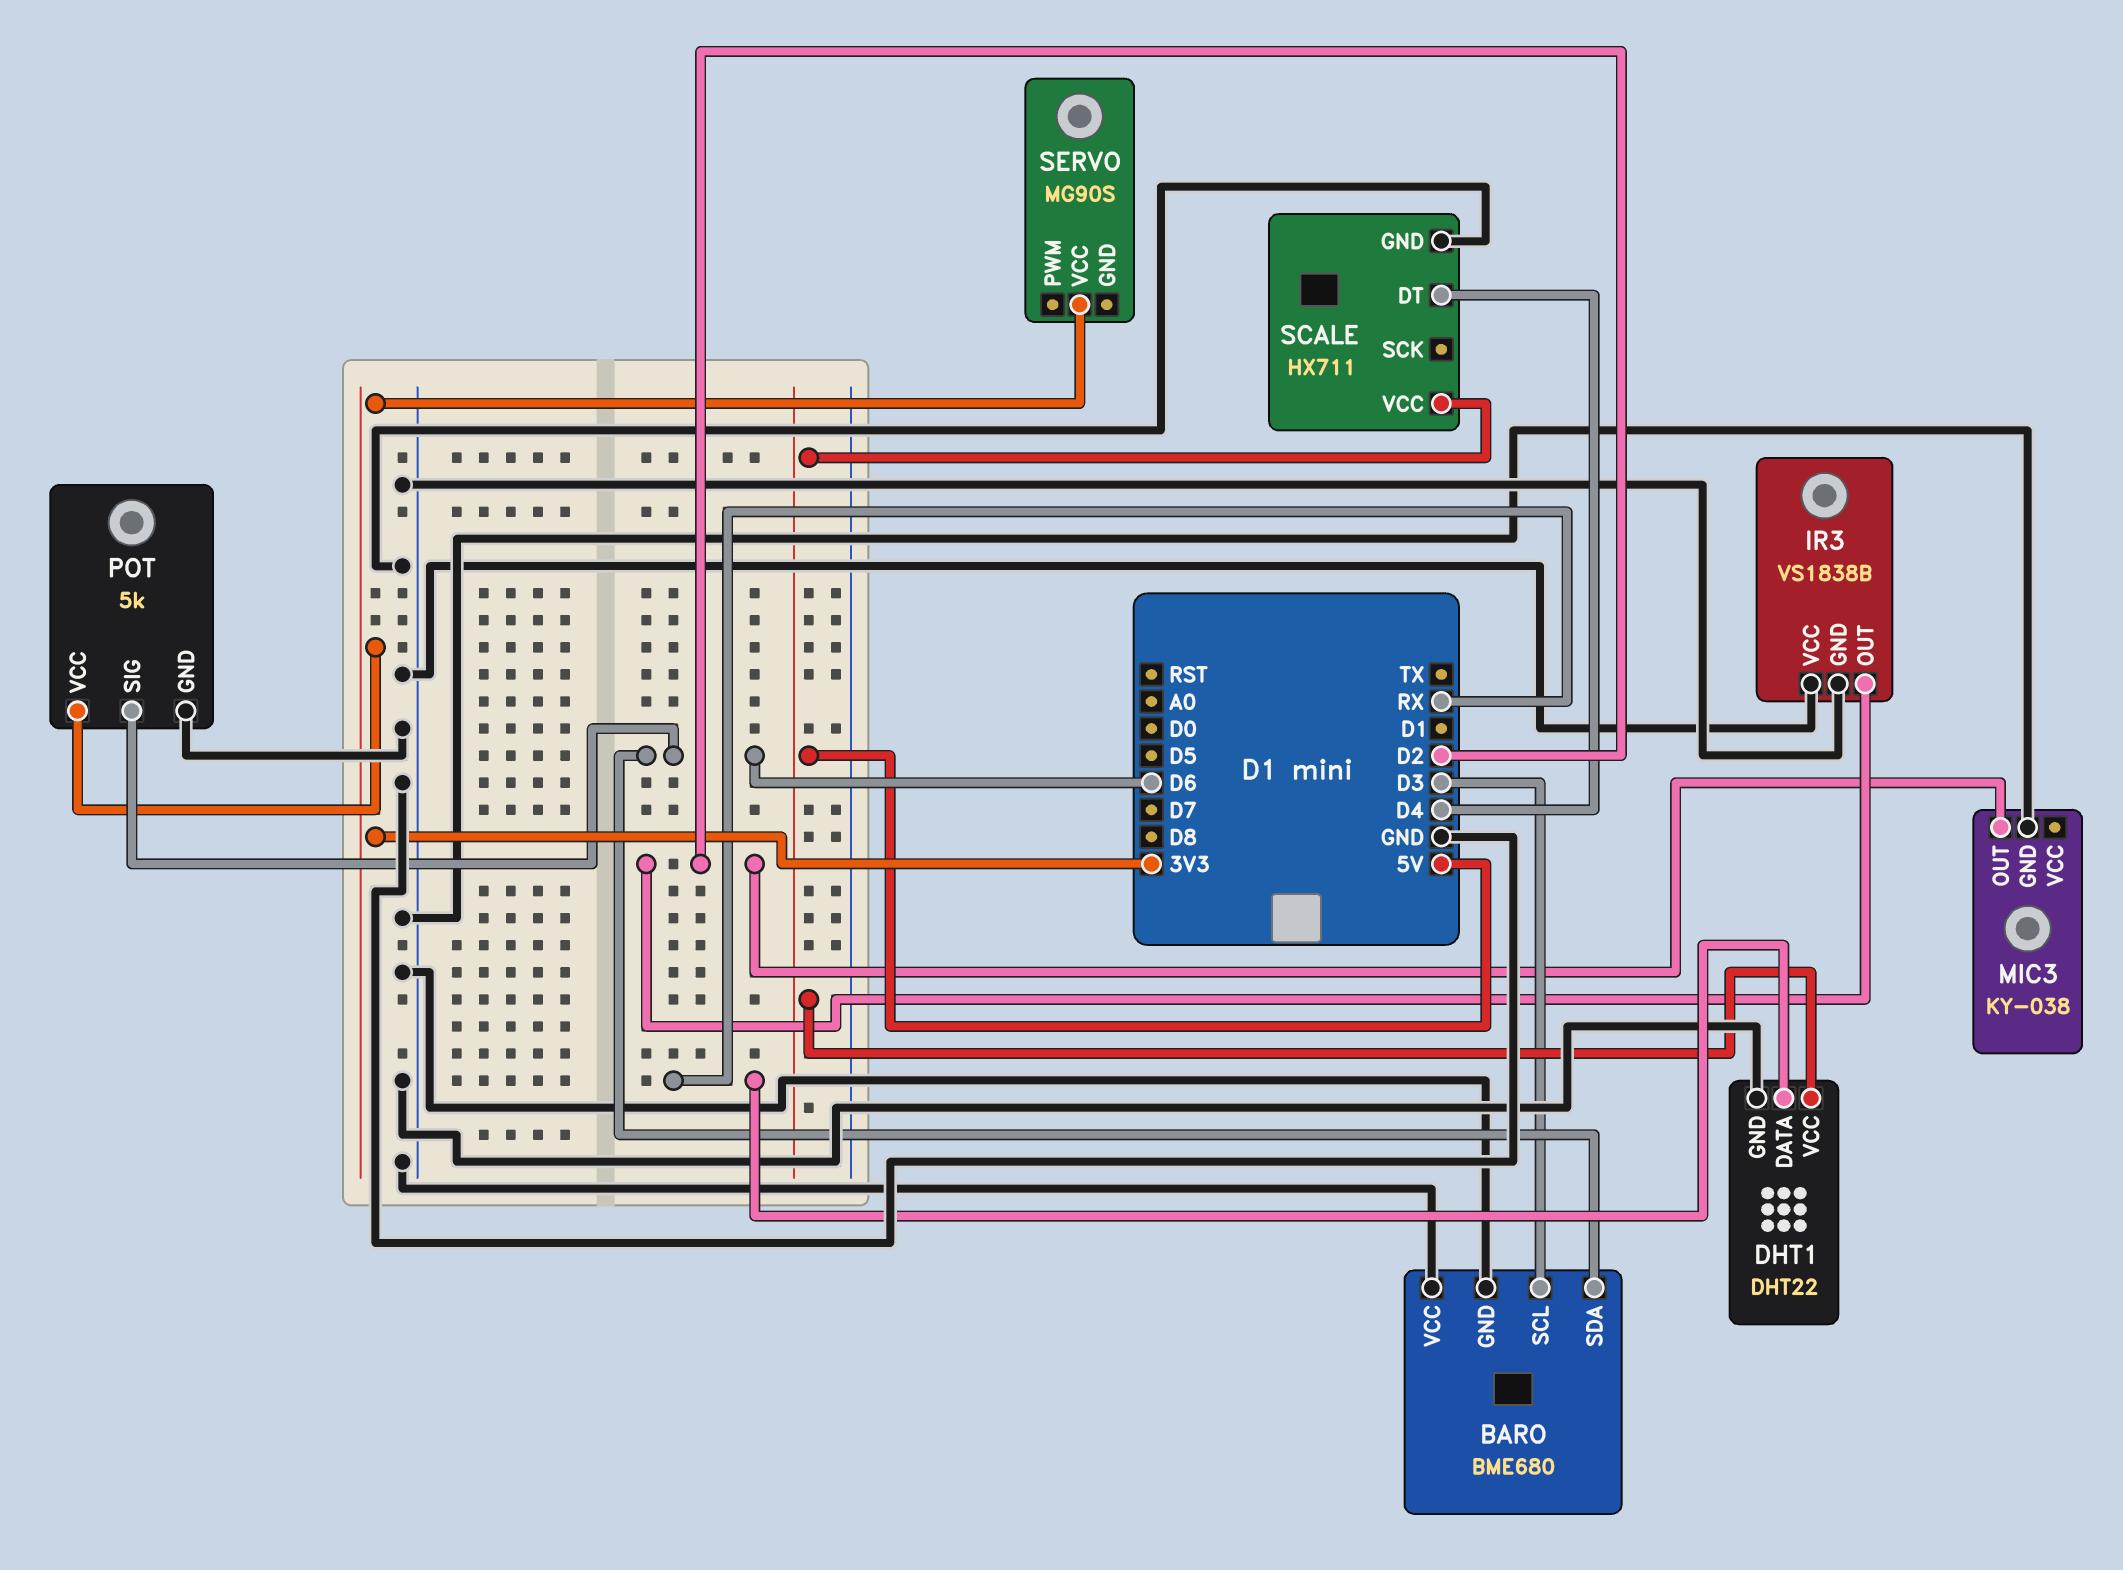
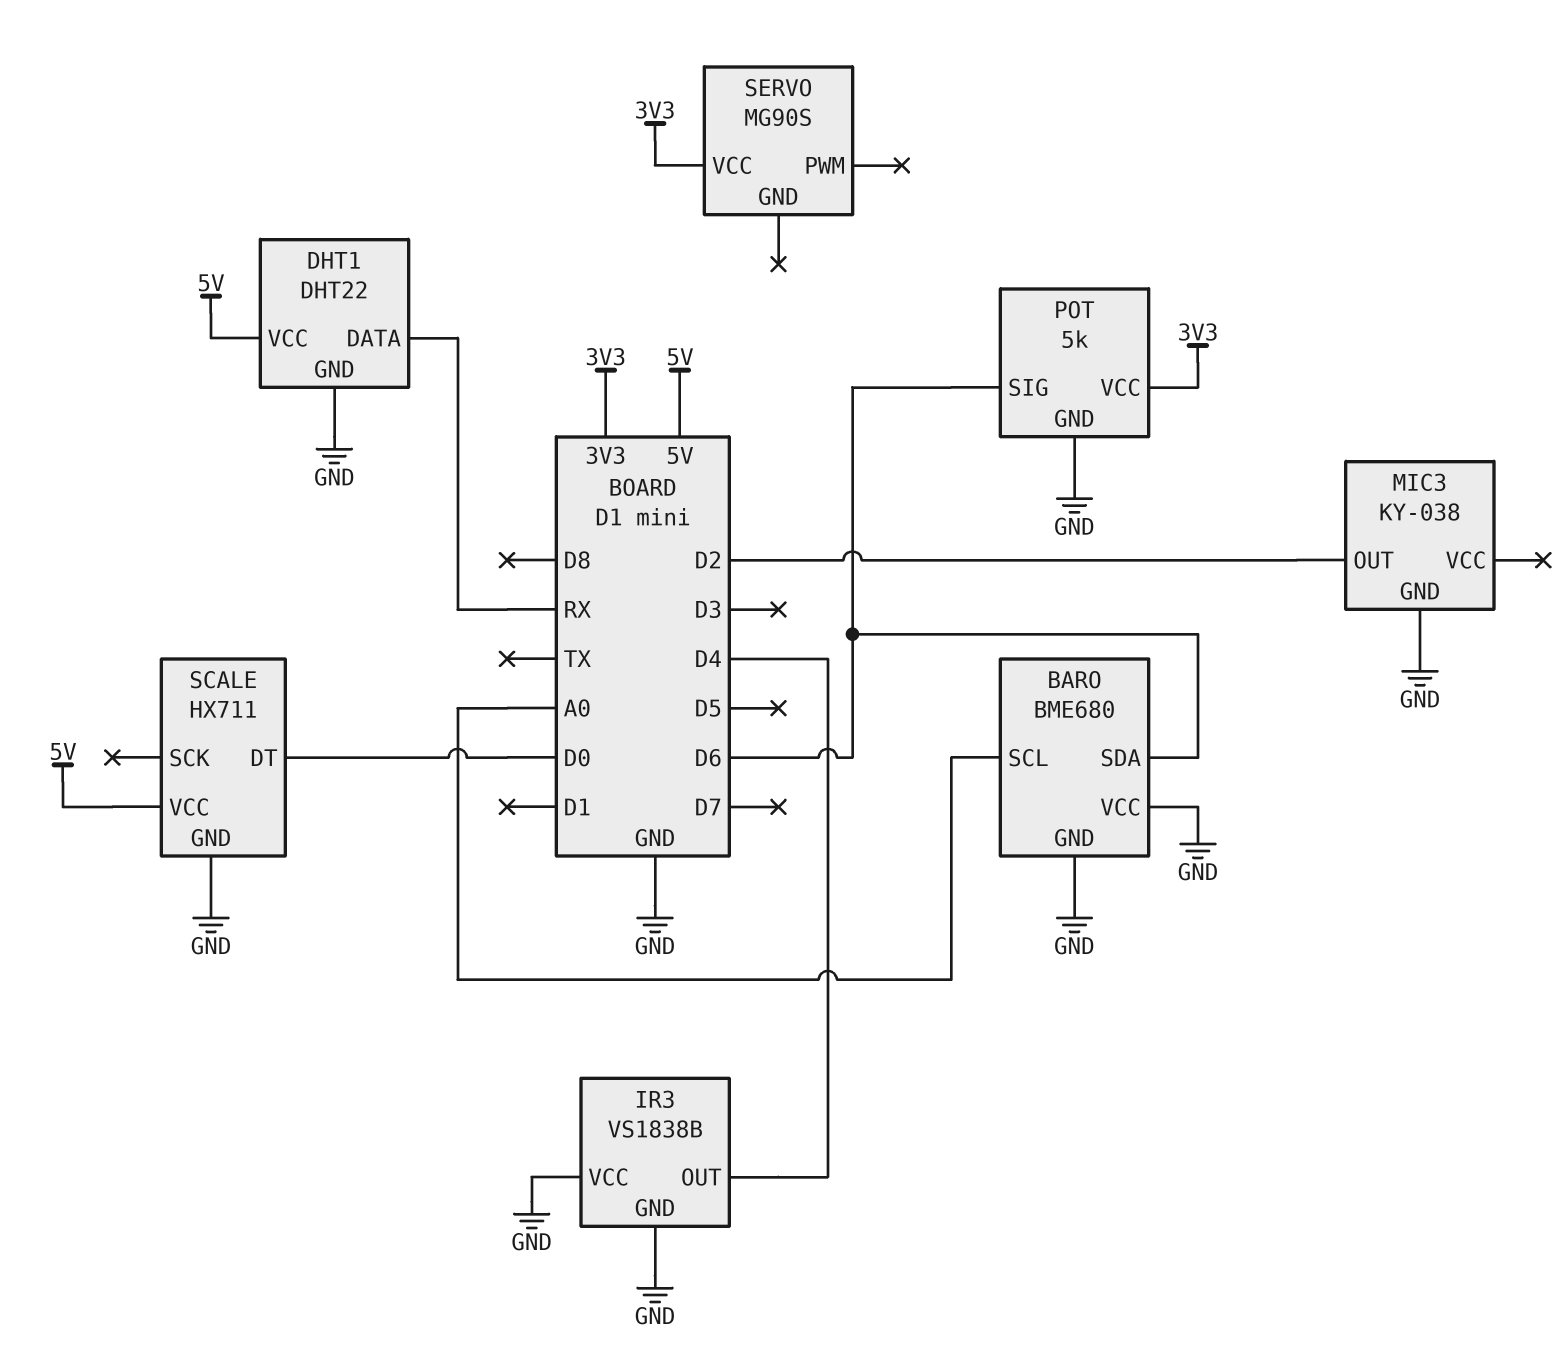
BARO pin SCL: D3 -> A0
IR3 pin OUT: D2 -> D4
SCALE pin DT: D4 -> D0

